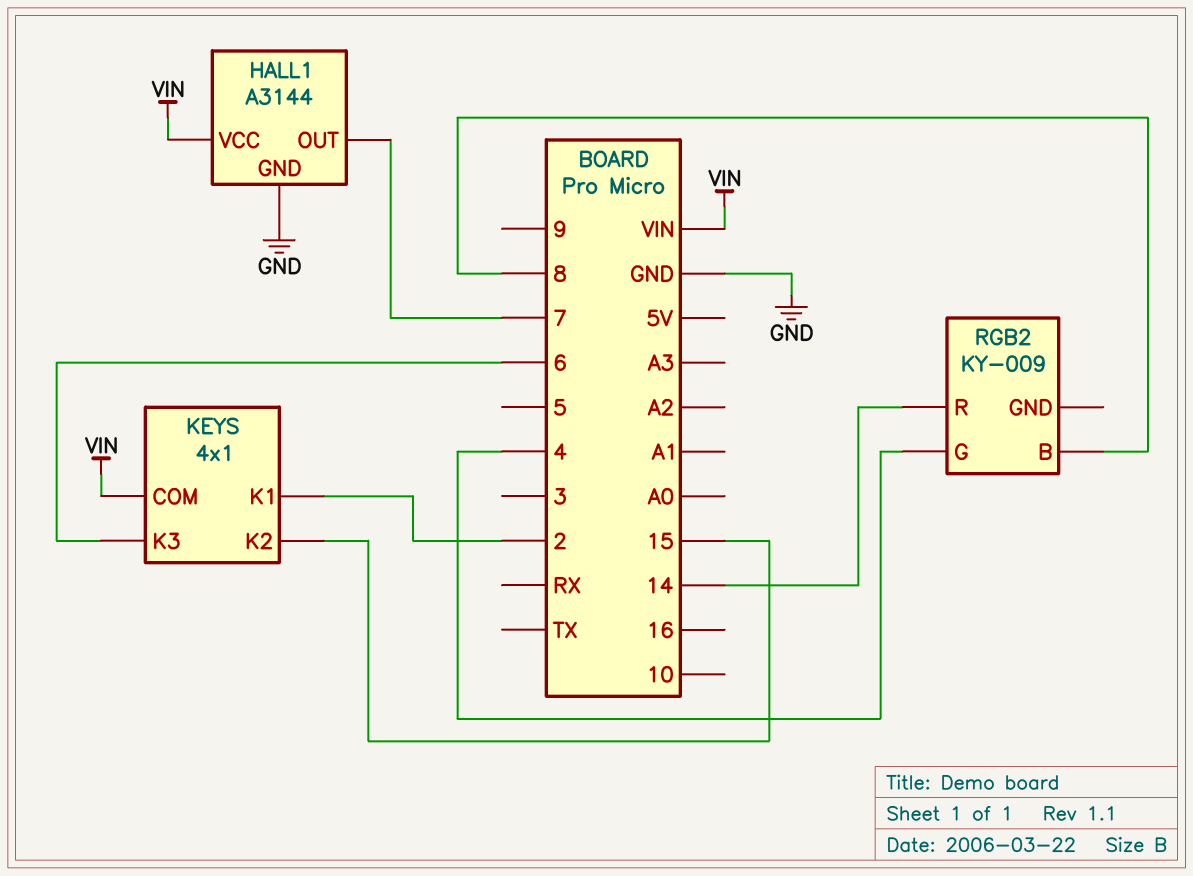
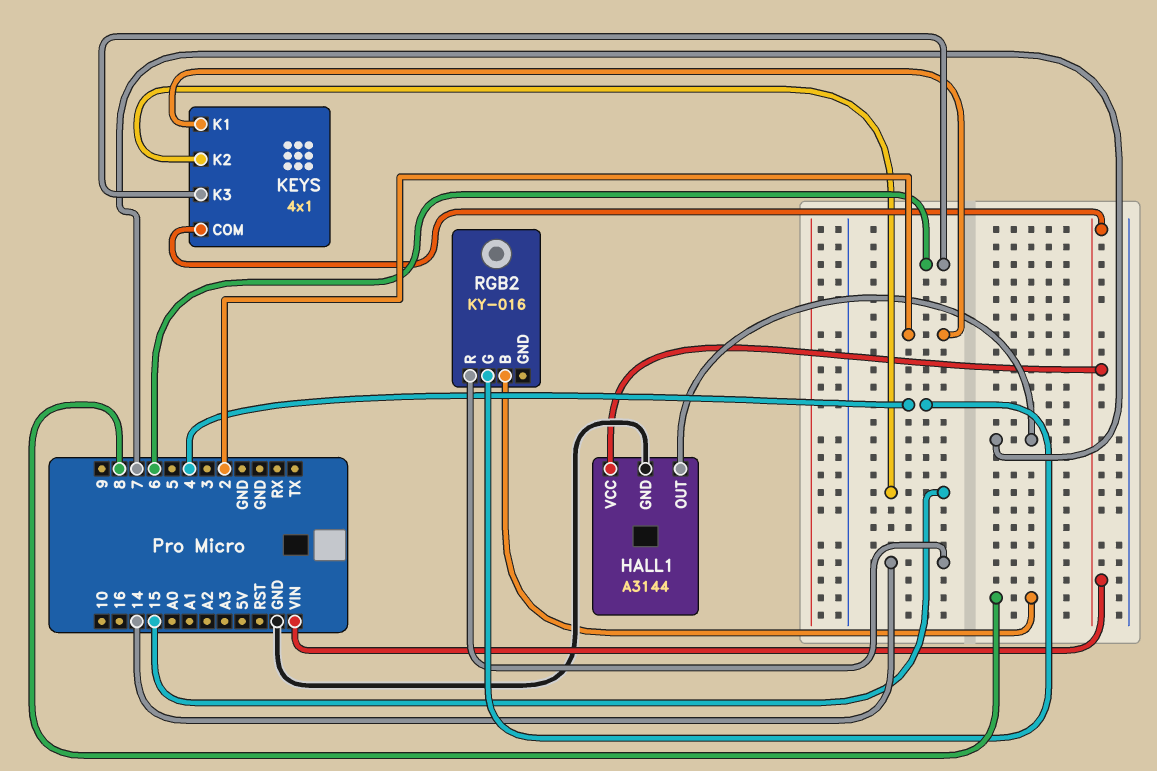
RGB2: KY-009 -> KY-016

